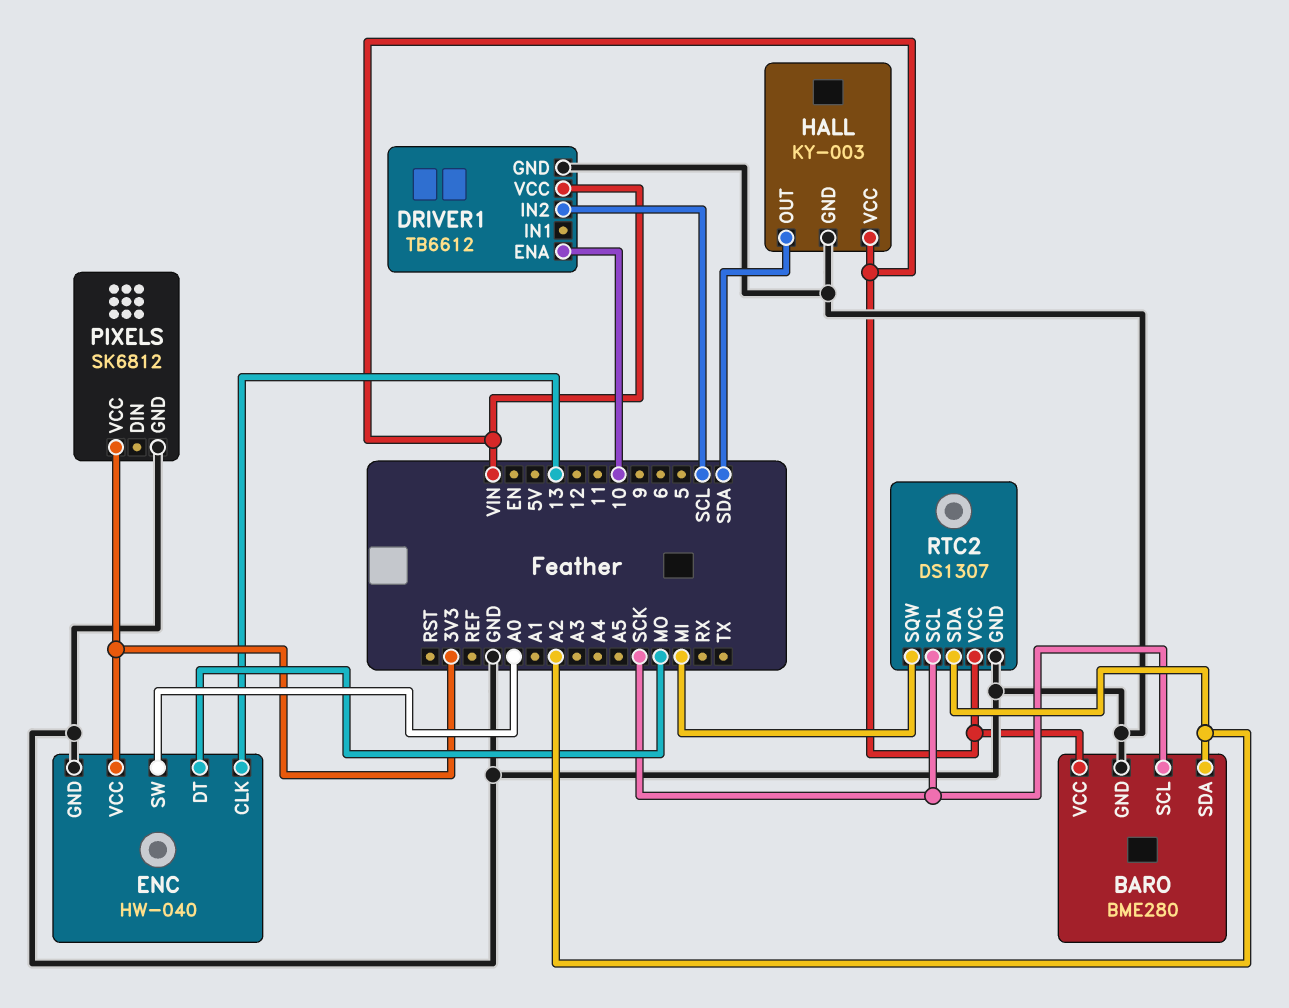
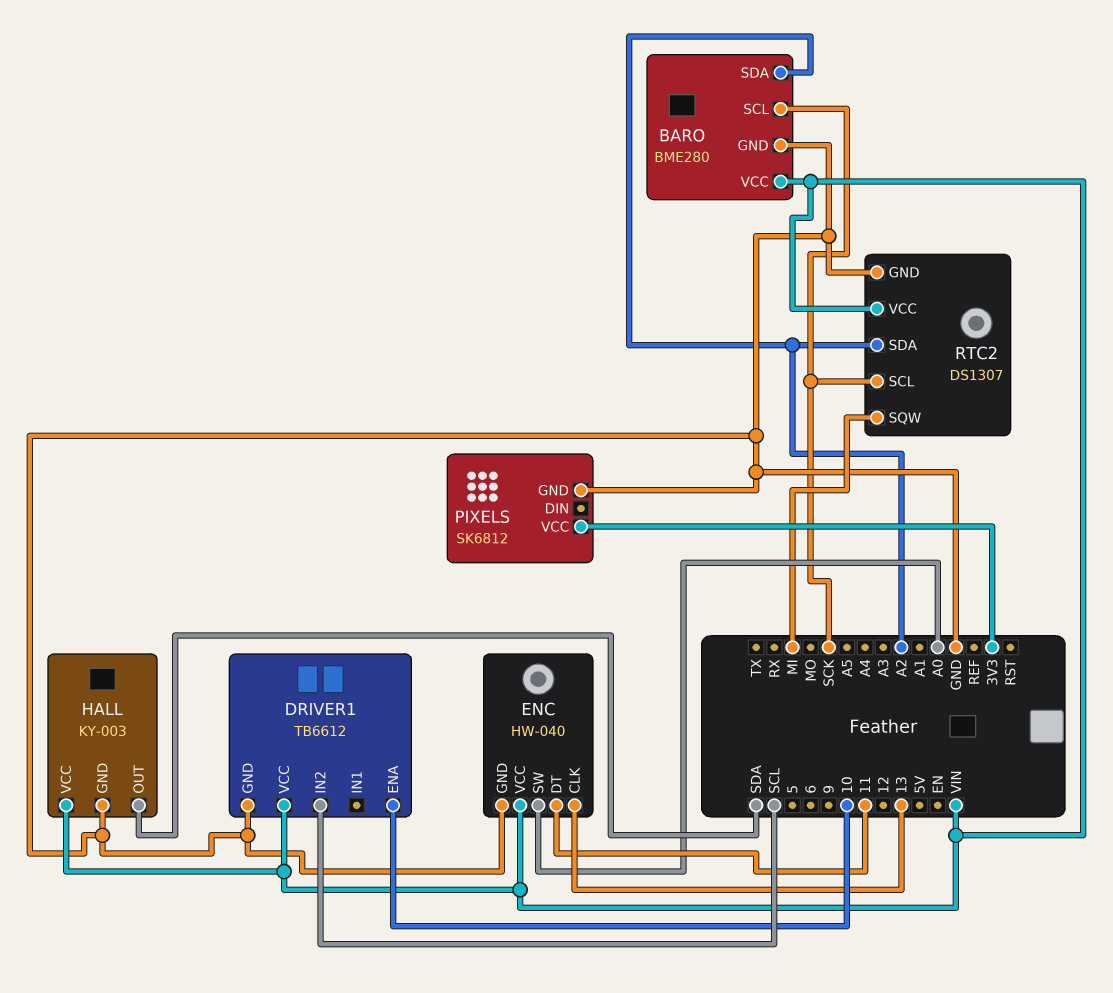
ENC pin DT: MO -> 11
ENC pin VCC: 3V3 -> VIN

